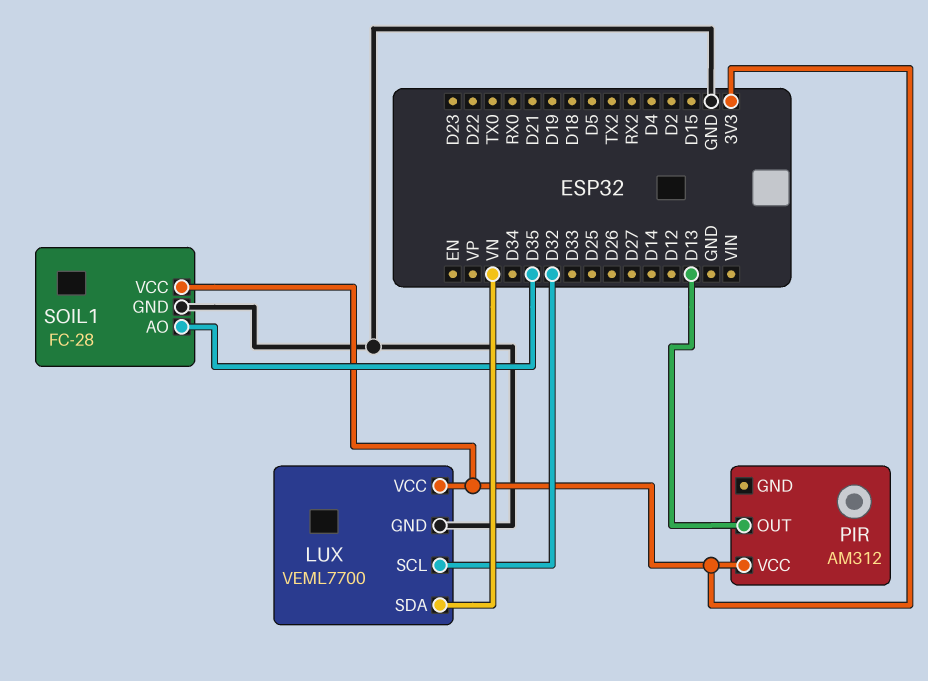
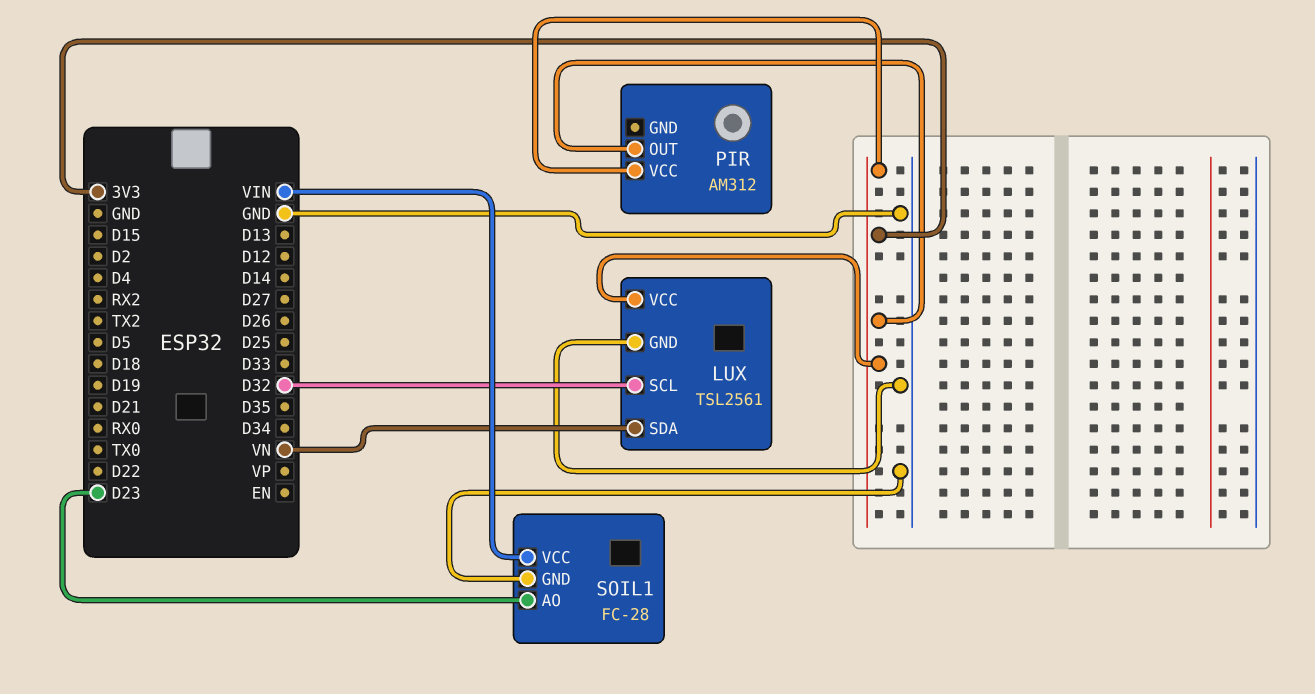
LUX: VEML7700 -> TSL2561
PIR pin OUT: D13 -> 3V3
SOIL1 pin AO: D35 -> D23
SOIL1 pin VCC: 3V3 -> VIN

